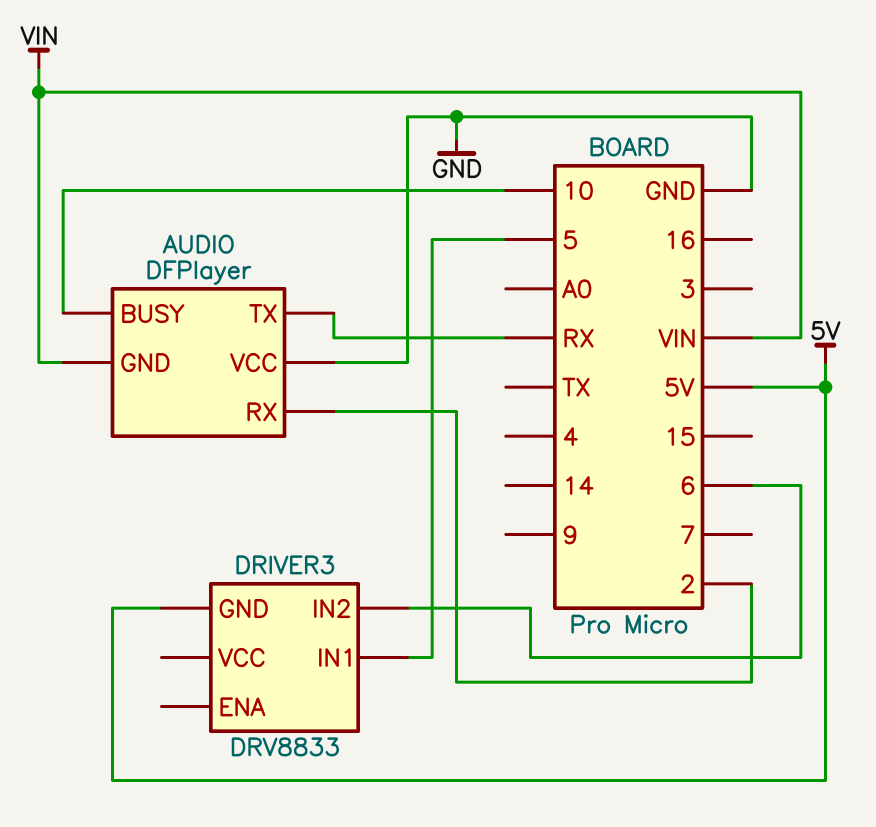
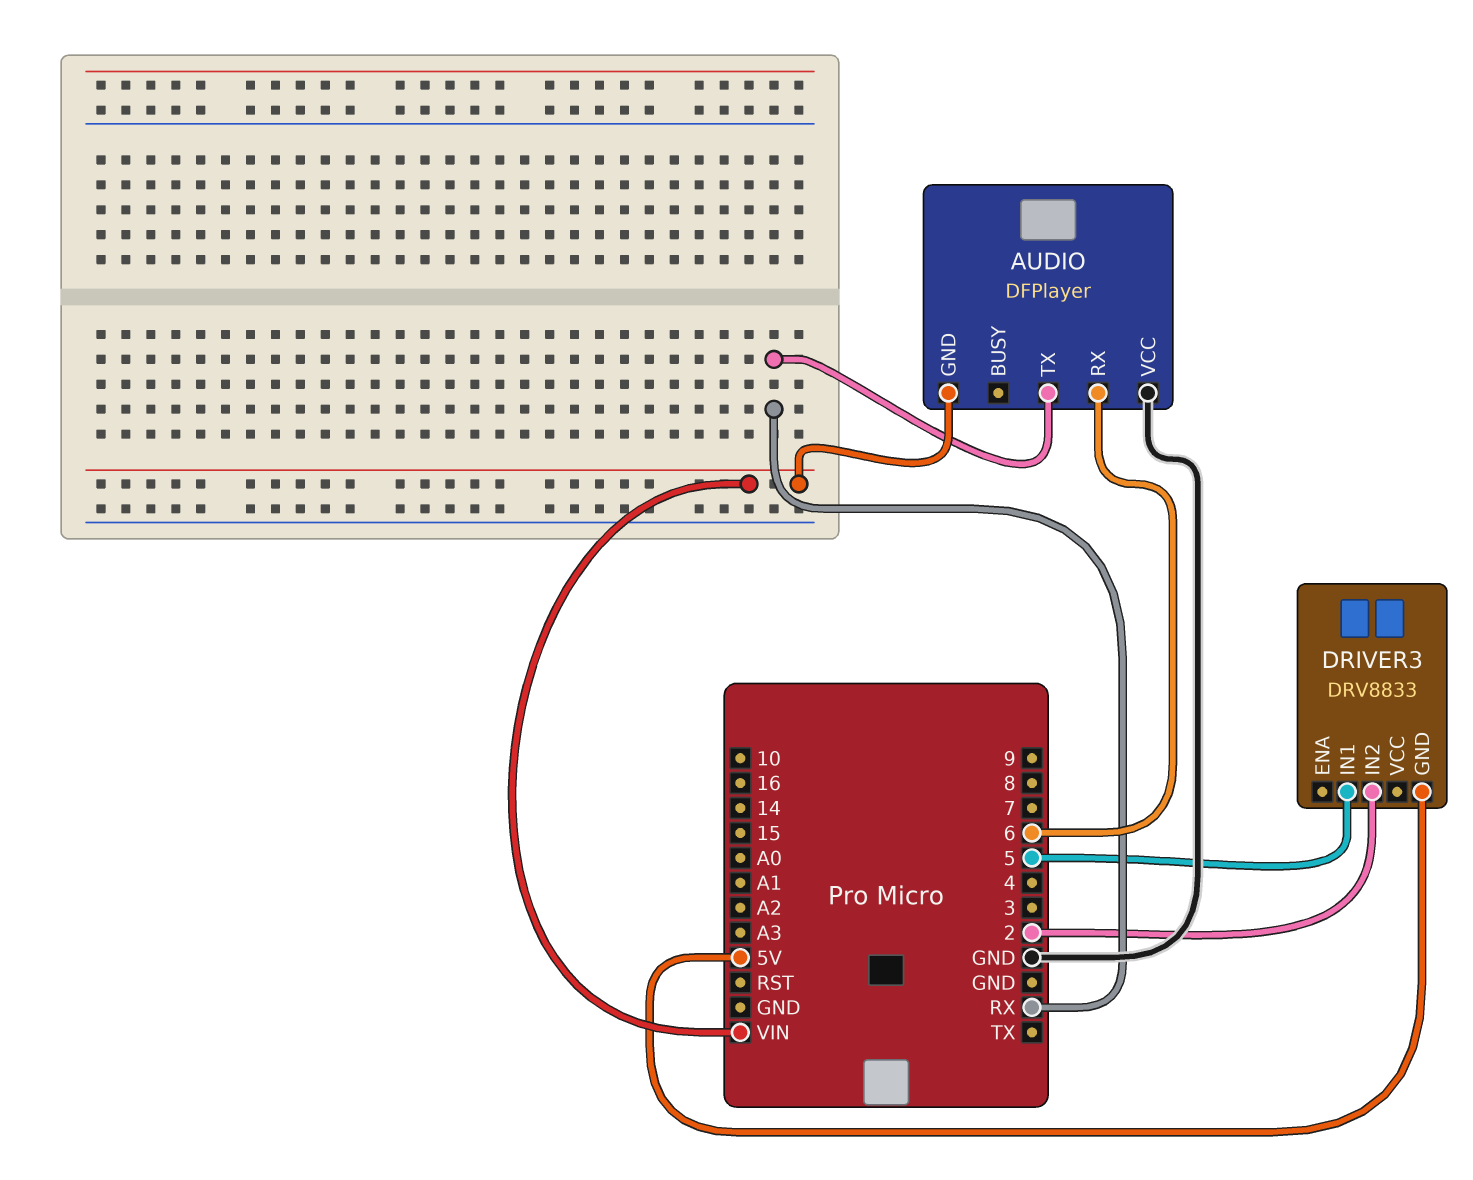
AUDIO pin BUSY: 10 -> none
AUDIO pin RX: 2 -> 6
DRIVER3 pin IN2: 6 -> 2

